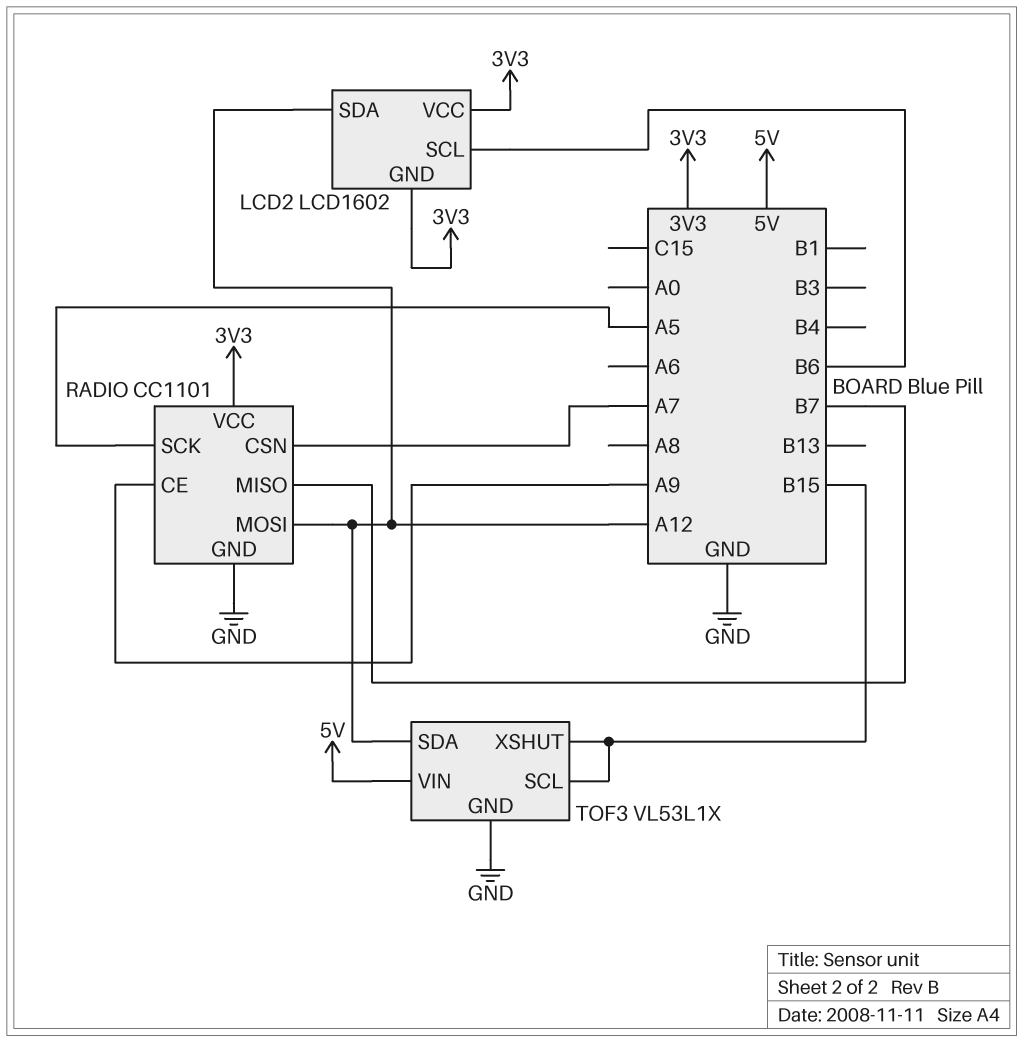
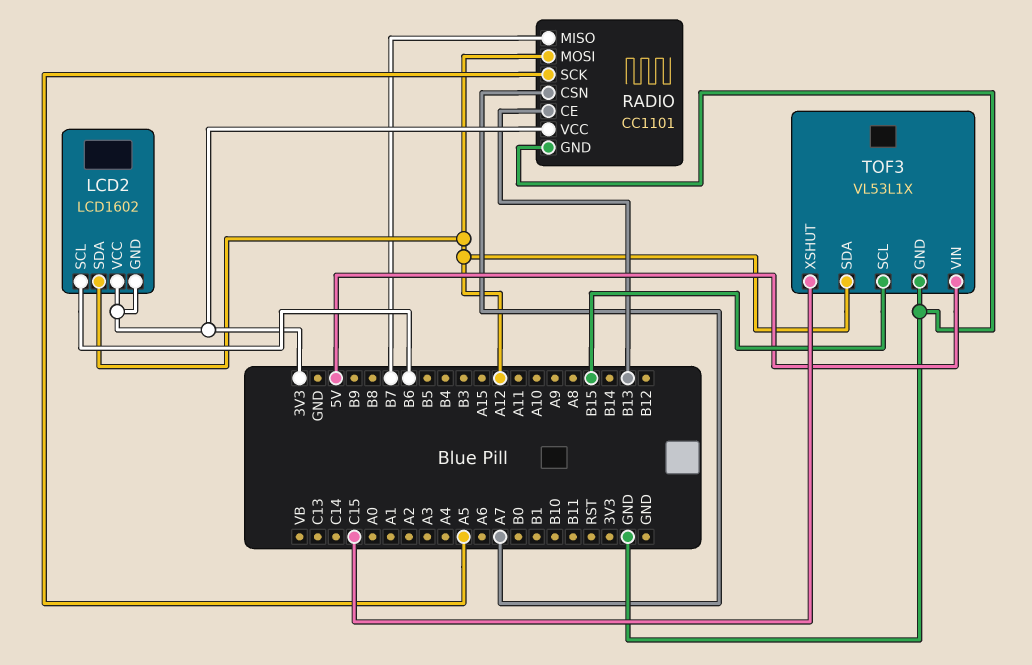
RADIO pin CE: A9 -> B13
TOF3 pin XSHUT: B15 -> C15

